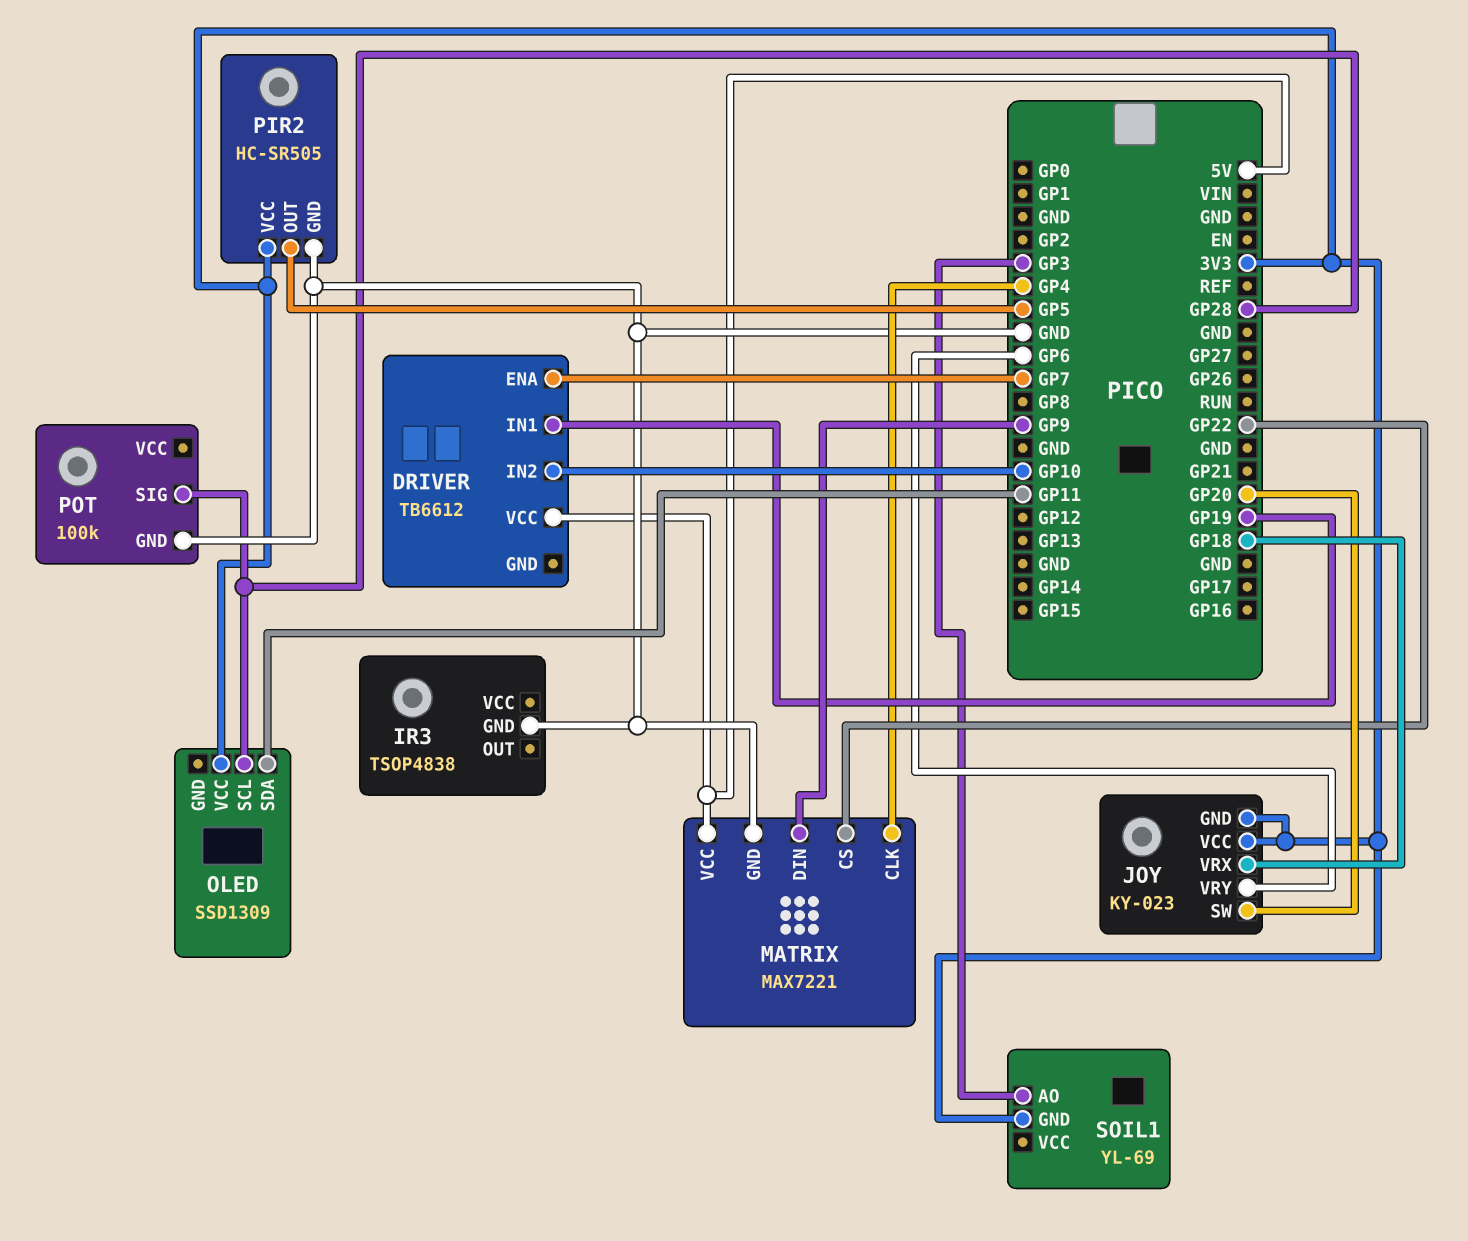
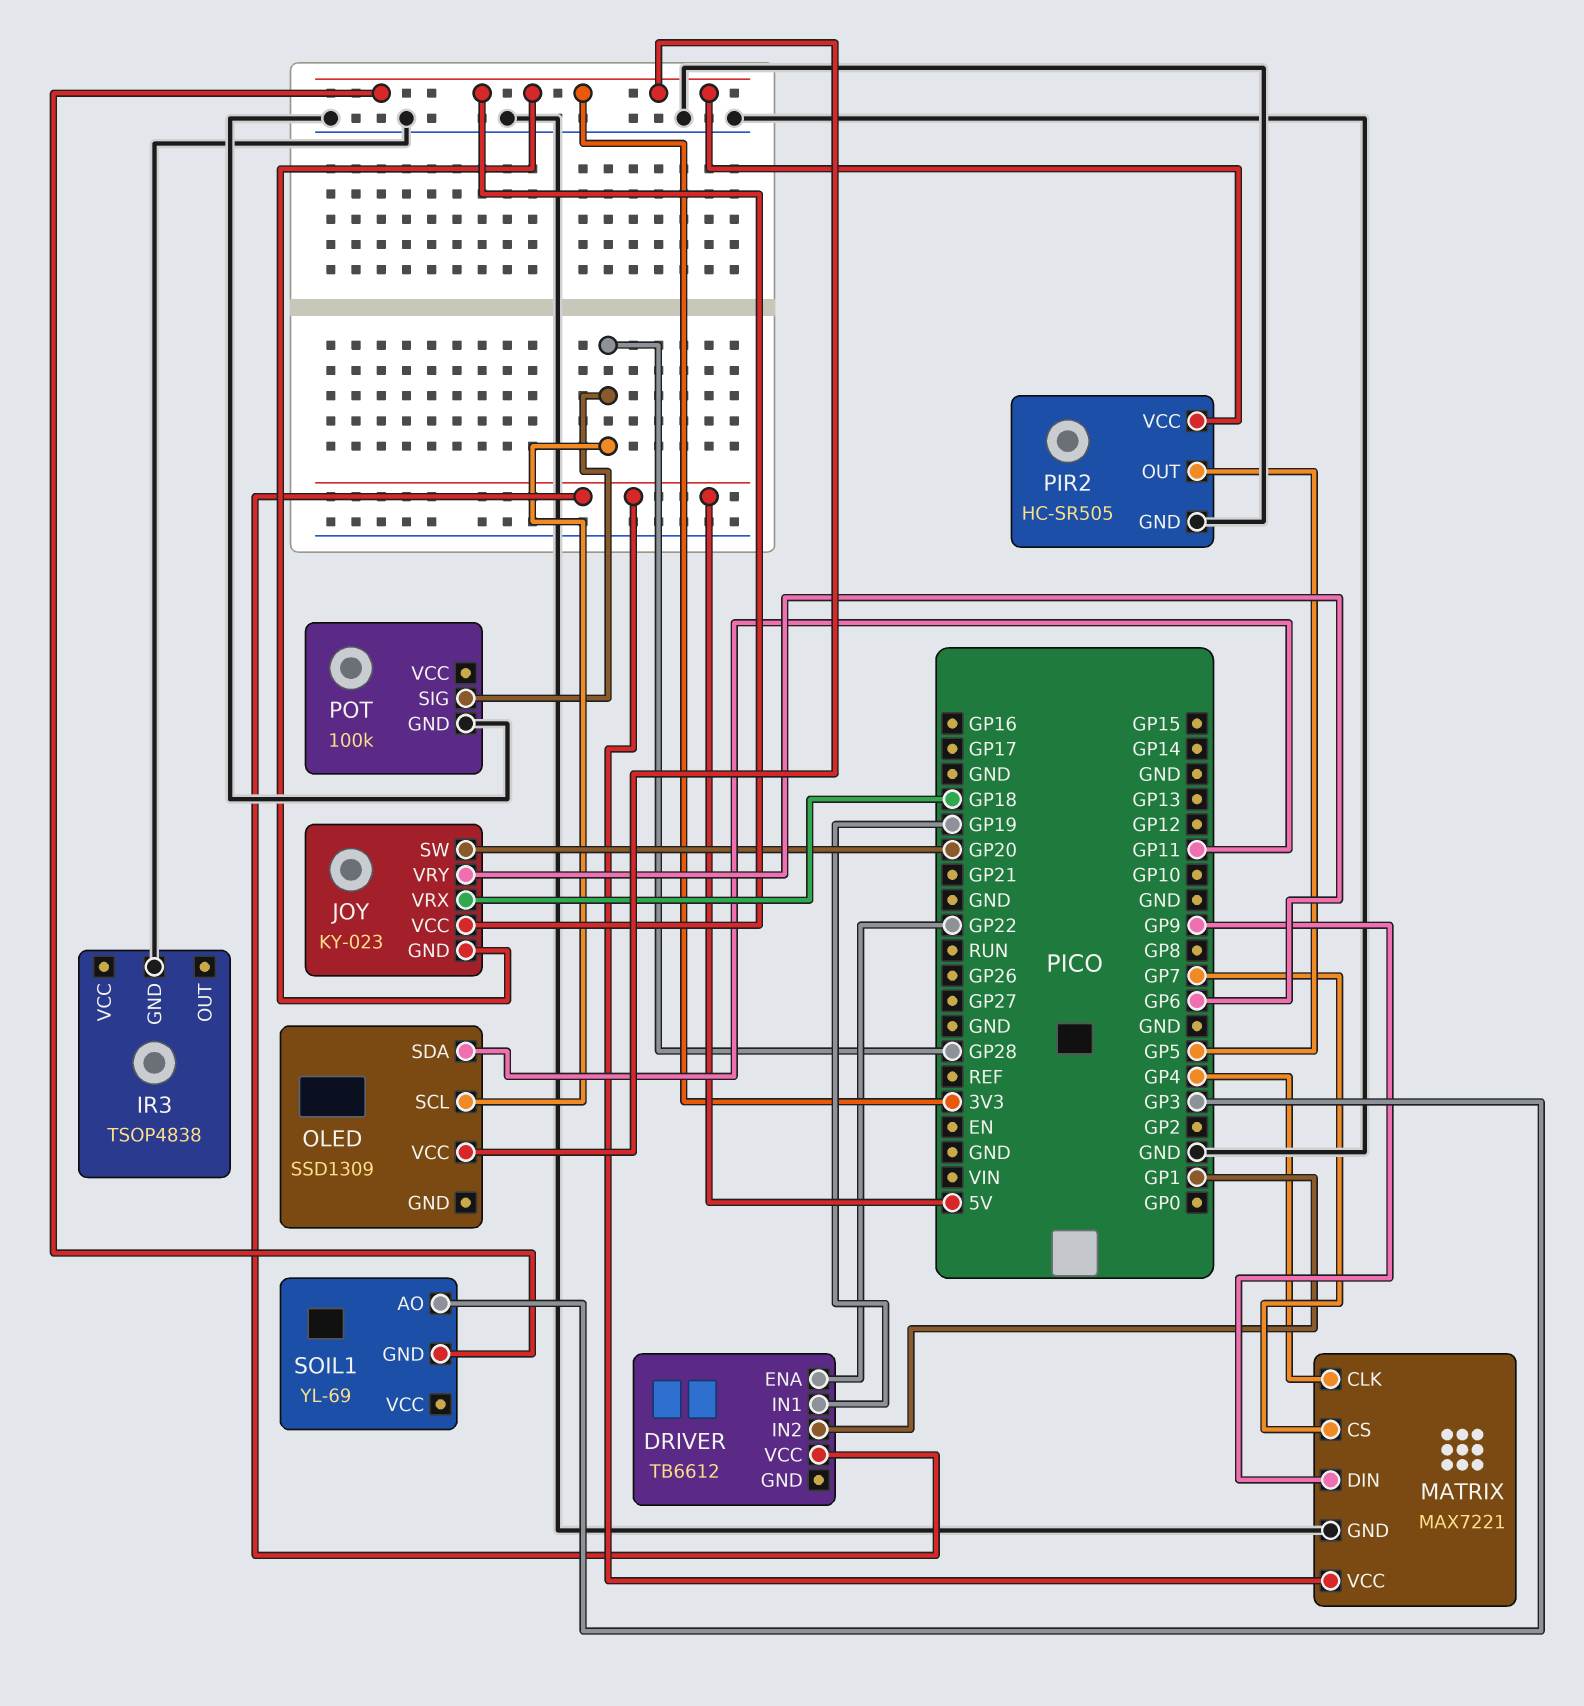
DRIVER pin ENA: GP7 -> GP22
DRIVER pin IN2: GP10 -> GP1
MATRIX pin CS: GP22 -> GP7

